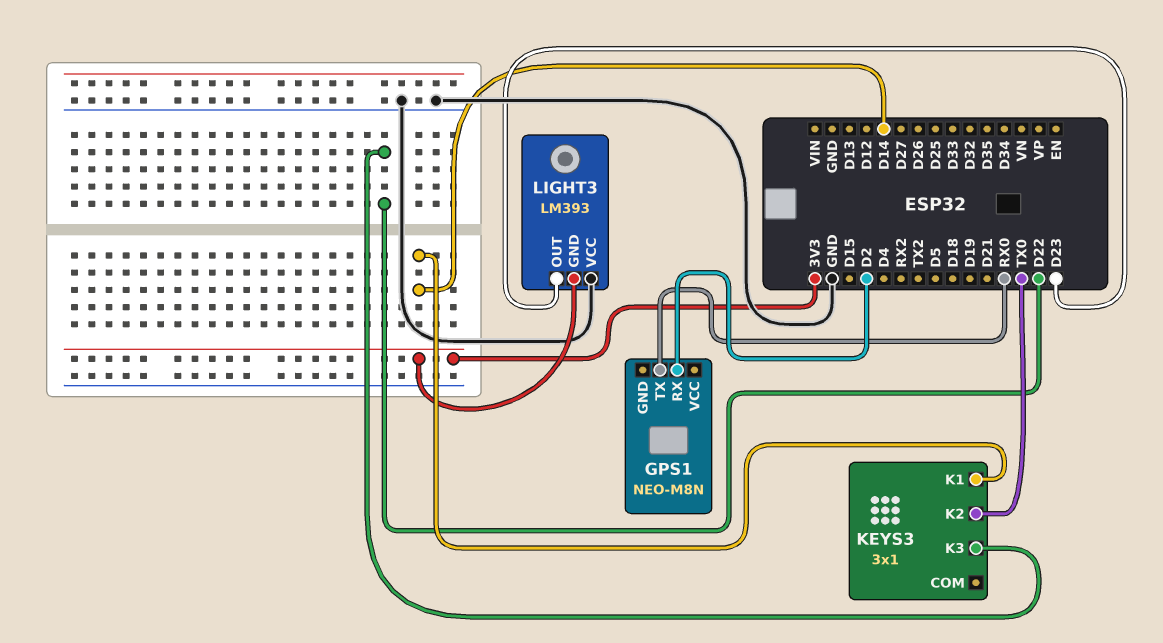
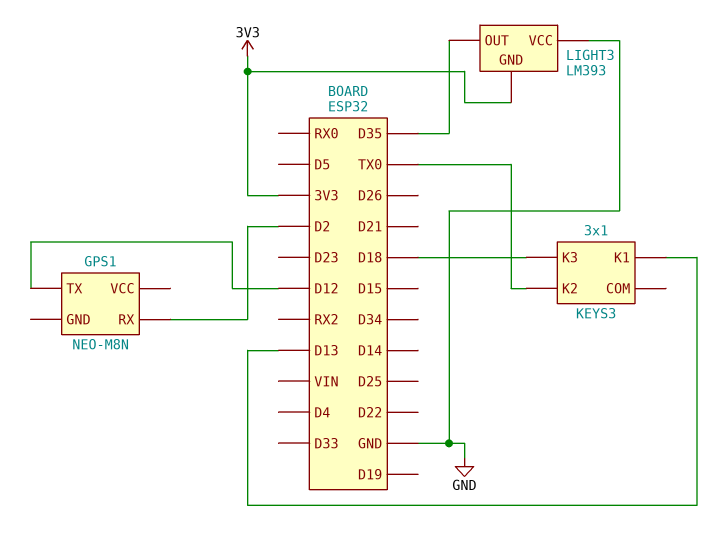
GPS1 pin TX: RX0 -> D12
KEYS3 pin K1: D14 -> D13
KEYS3 pin K3: D22 -> D18
LIGHT3 pin OUT: D23 -> D35

